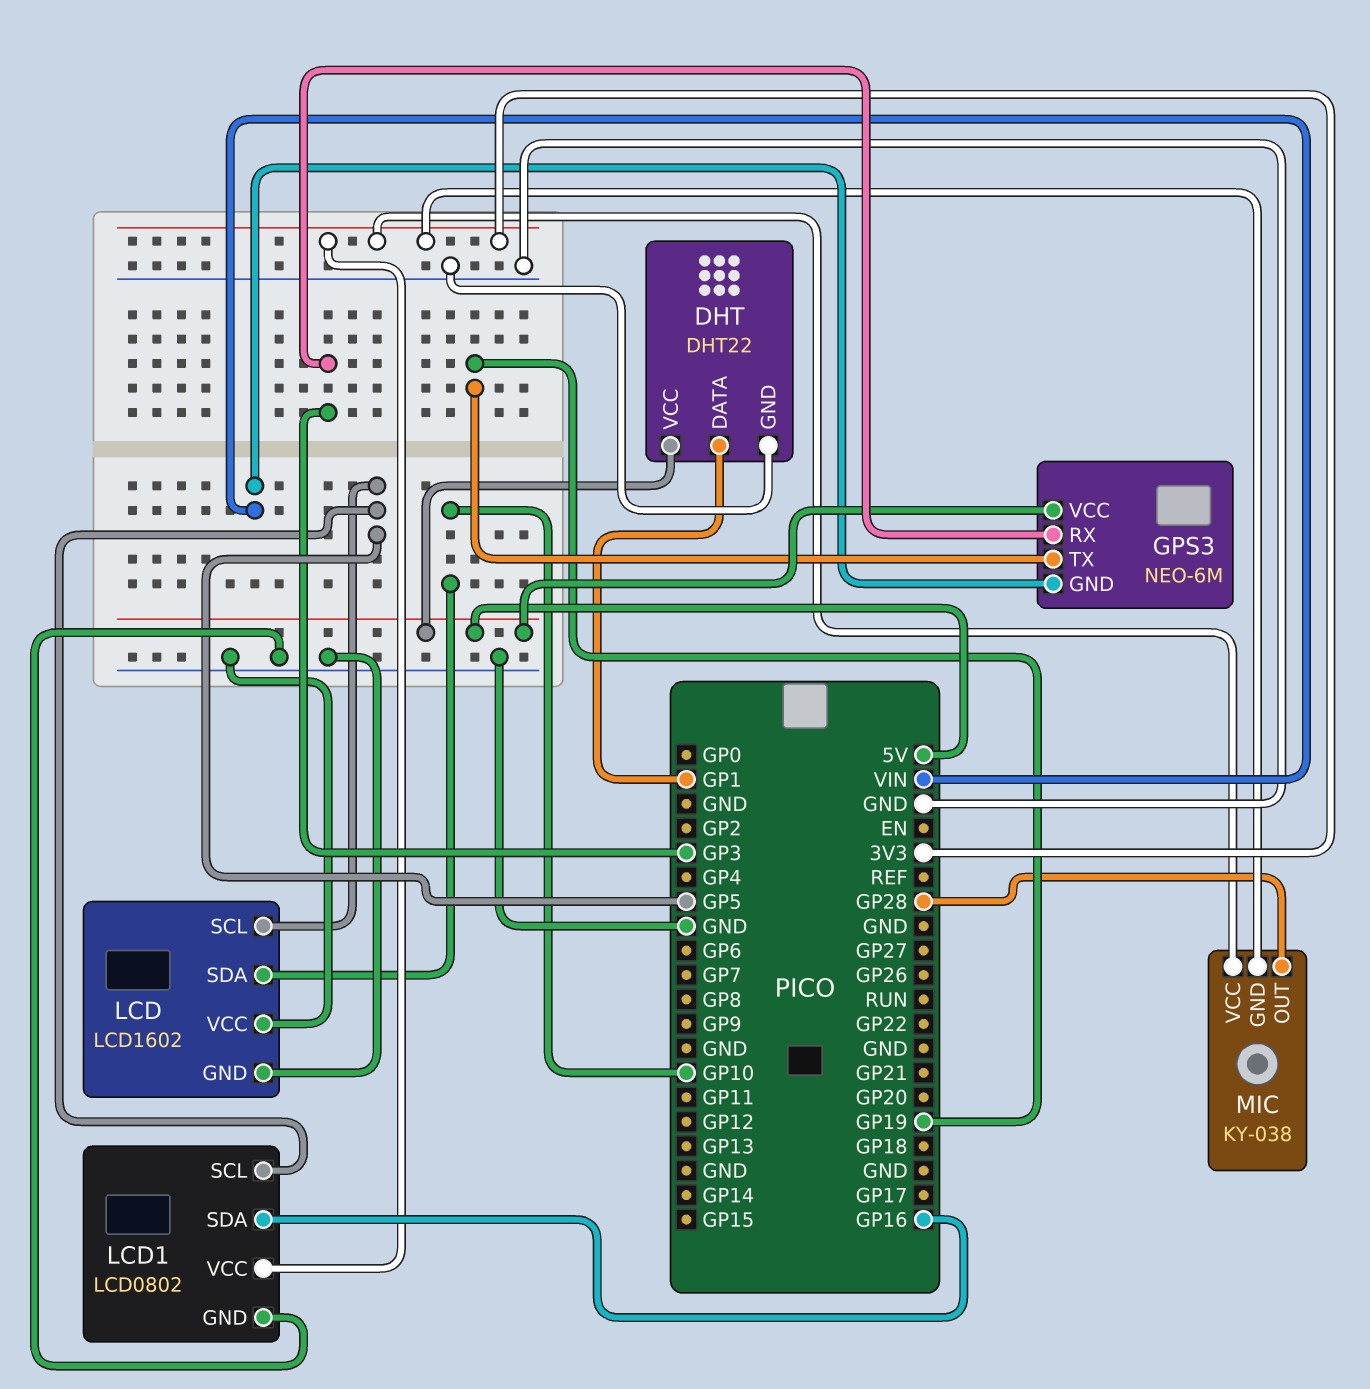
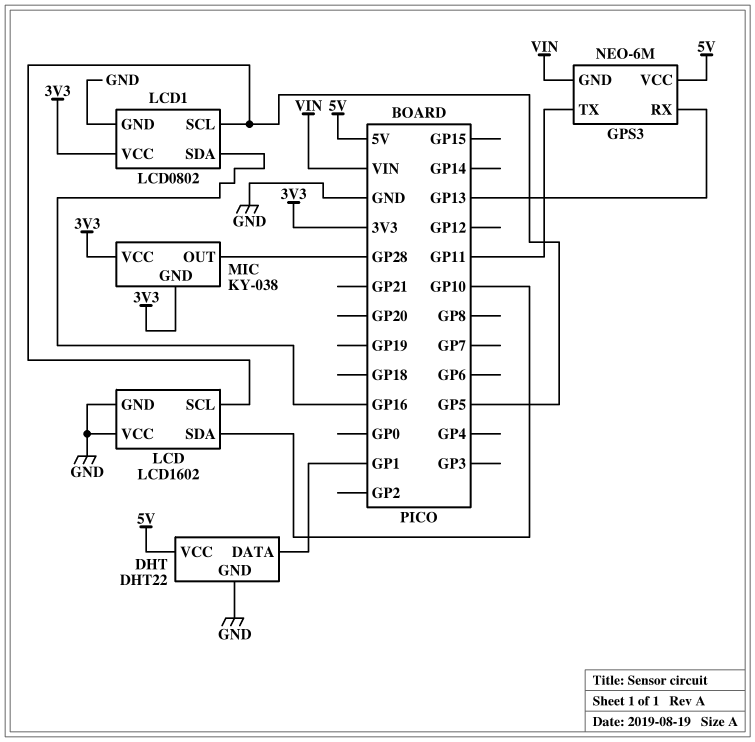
GPS3 pin RX: GP3 -> GP13
GPS3 pin TX: GP19 -> GP11

